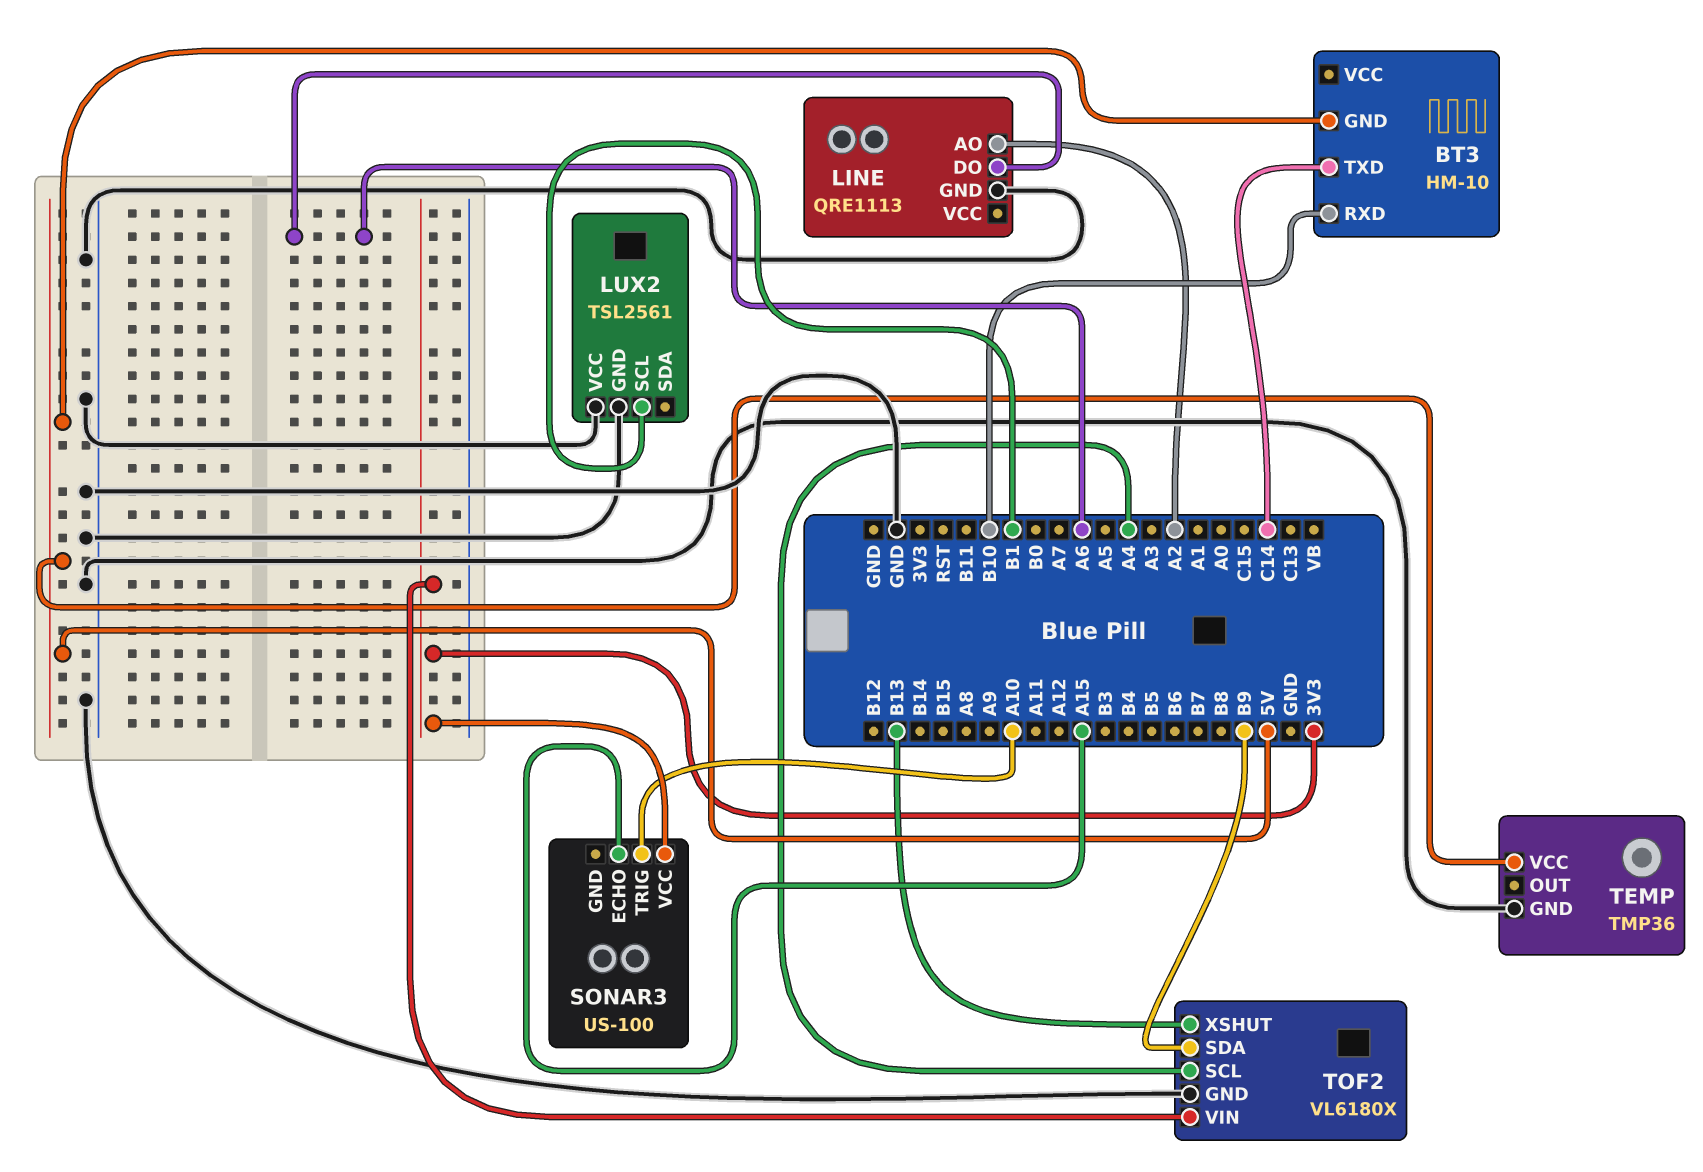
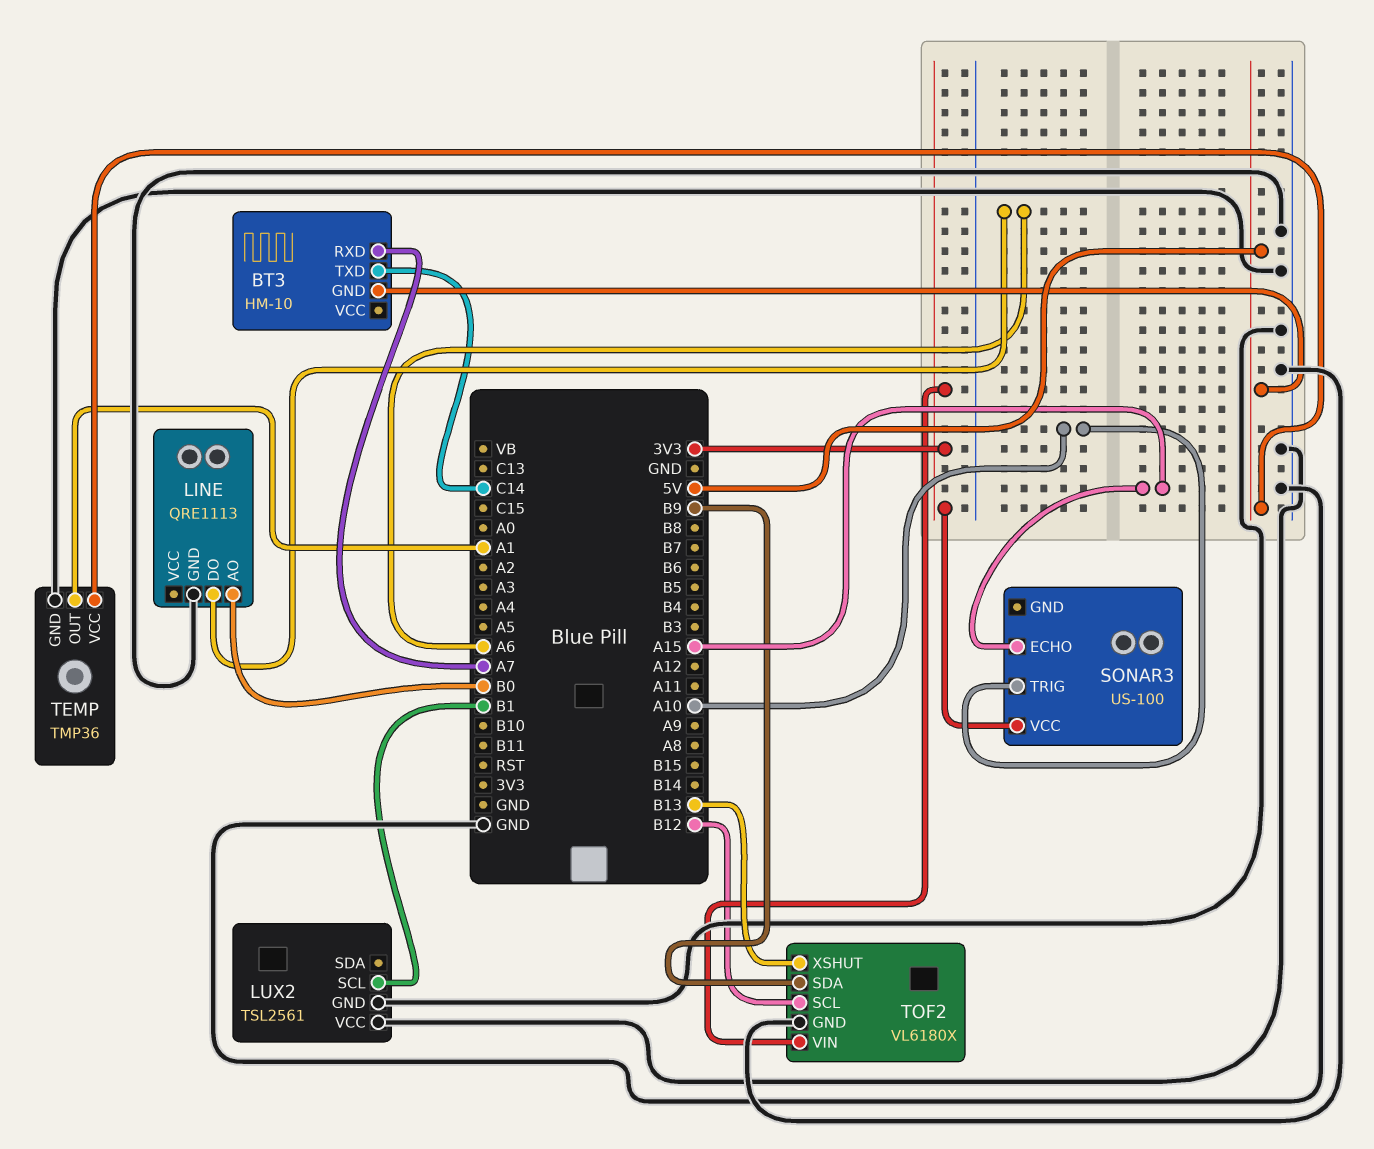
BT3 pin RXD: B10 -> A7
LINE pin AO: A2 -> B0
TEMP pin OUT: none -> A1
TOF2 pin SCL: A4 -> B12

